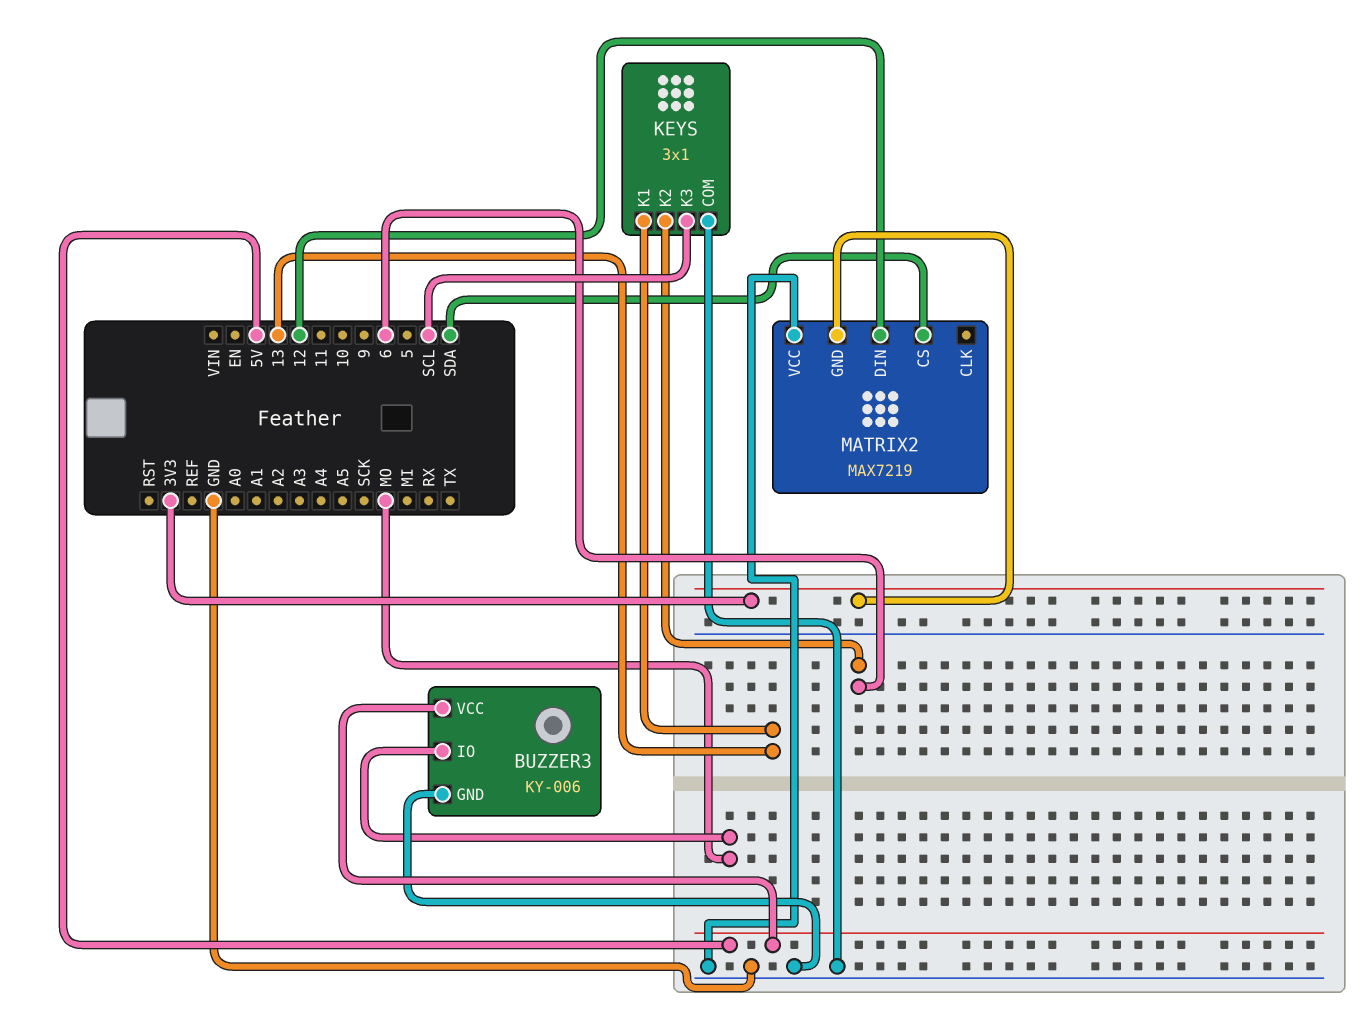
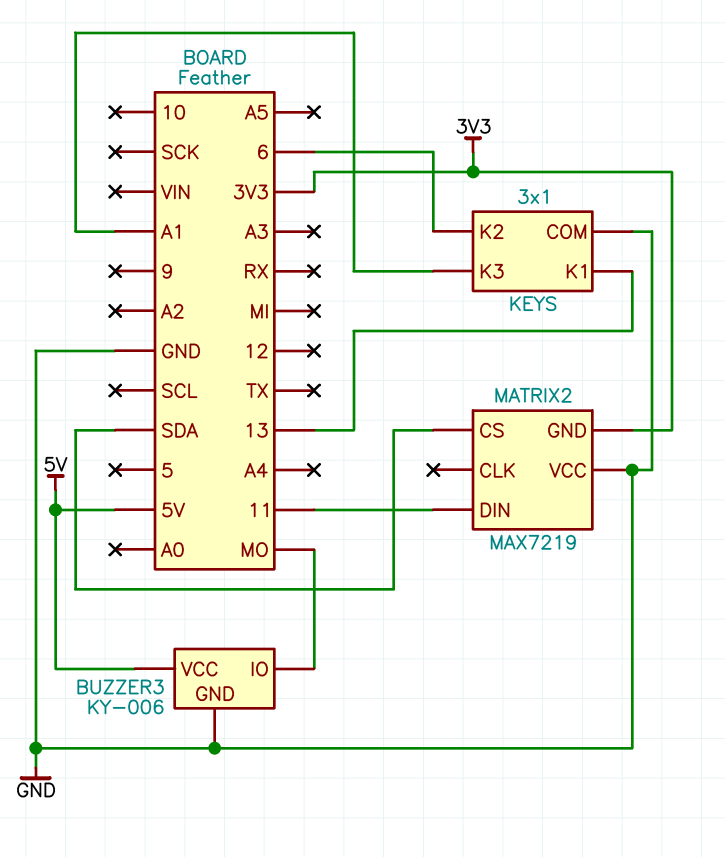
KEYS pin K3: SCL -> A1
MATRIX2 pin DIN: 12 -> 11

